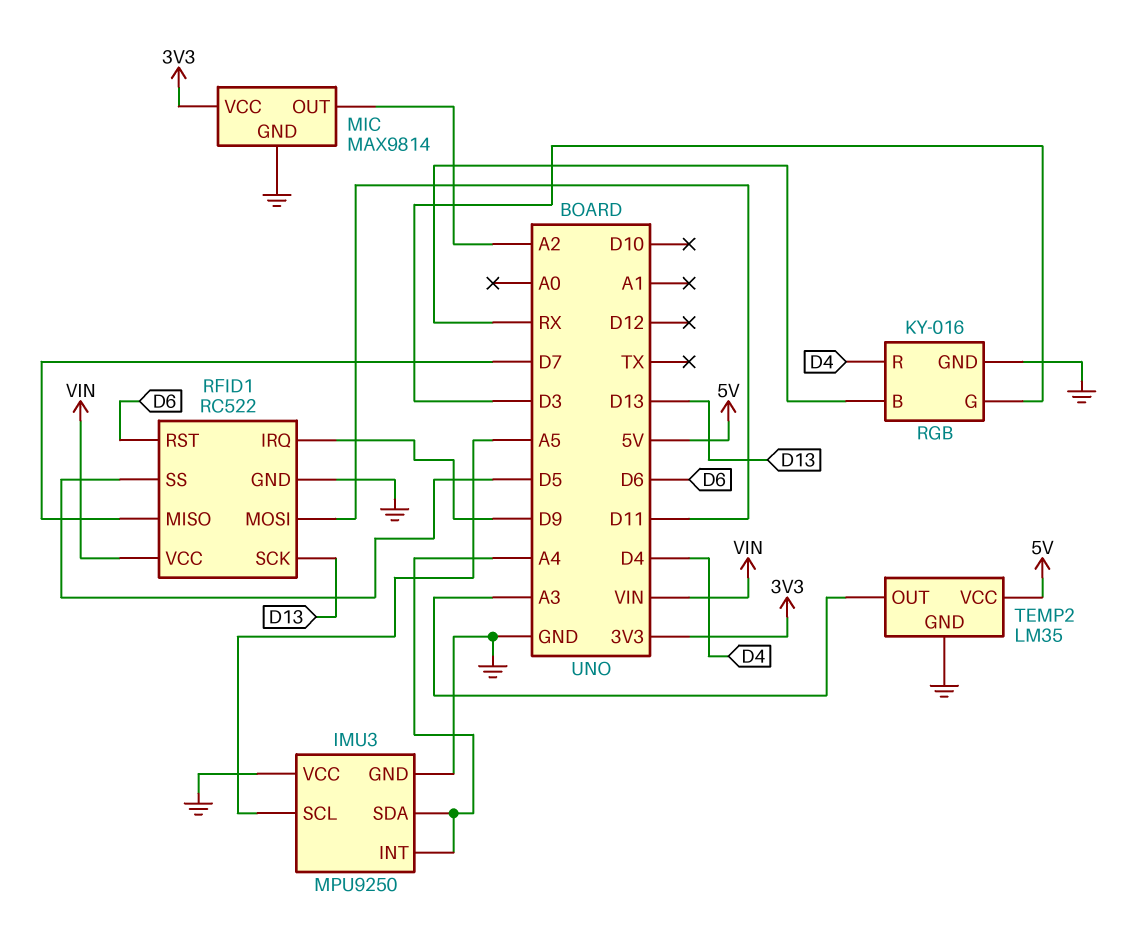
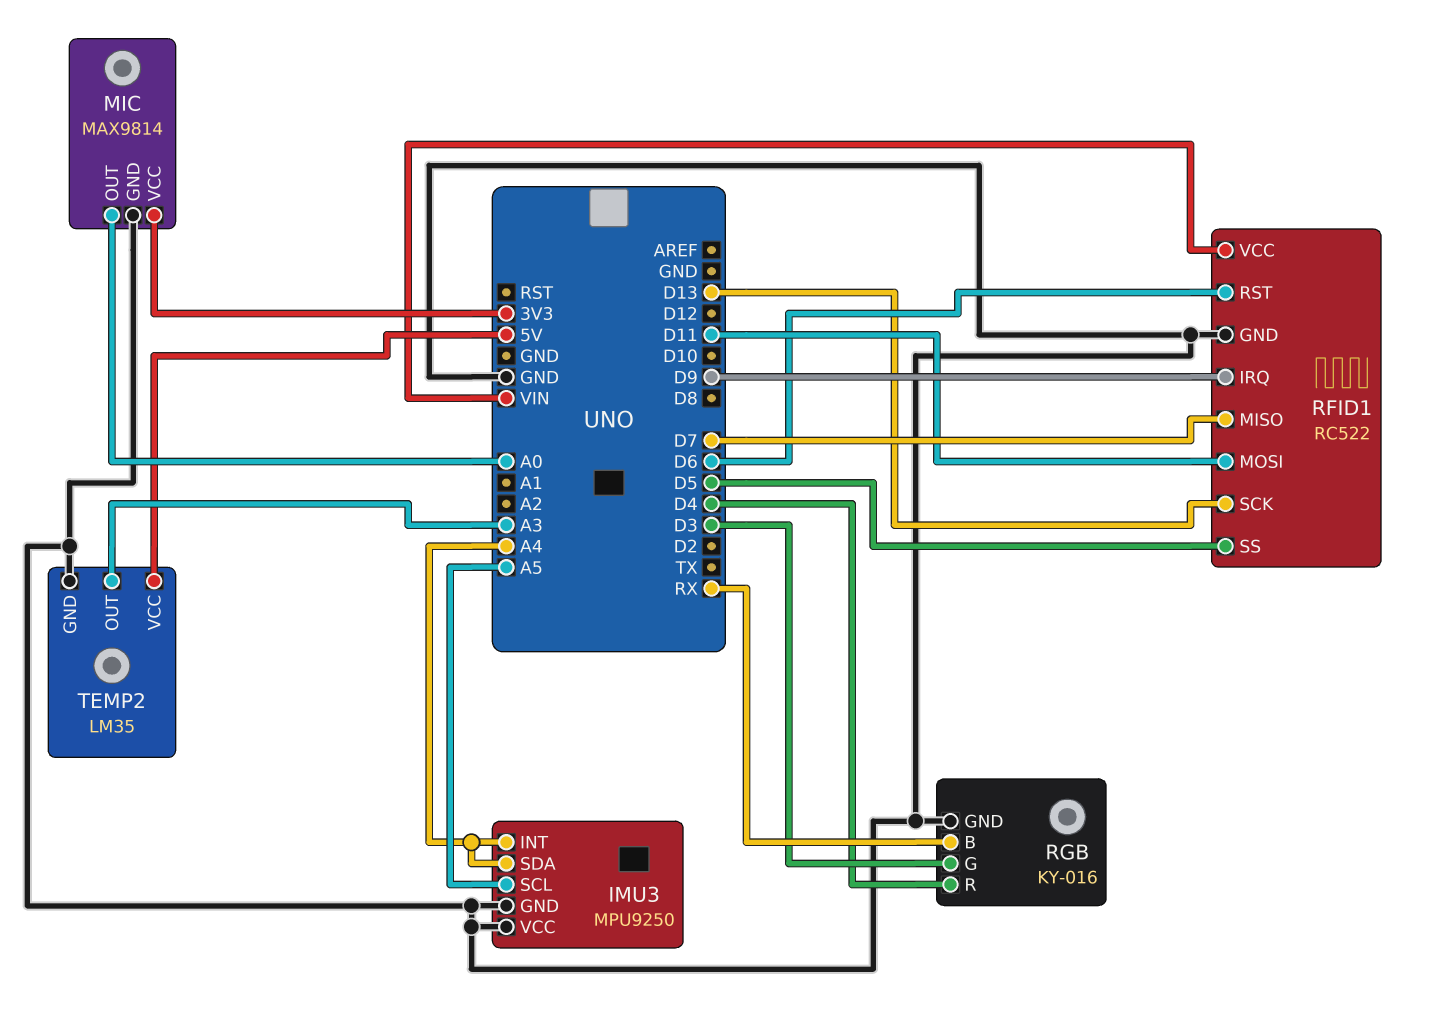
MIC pin OUT: A2 -> A0

